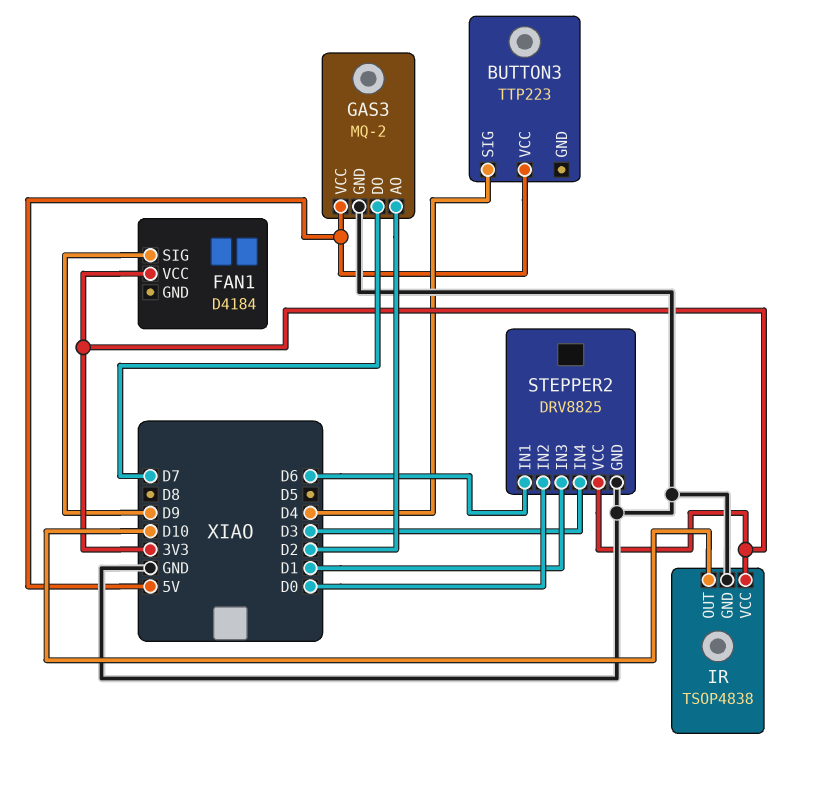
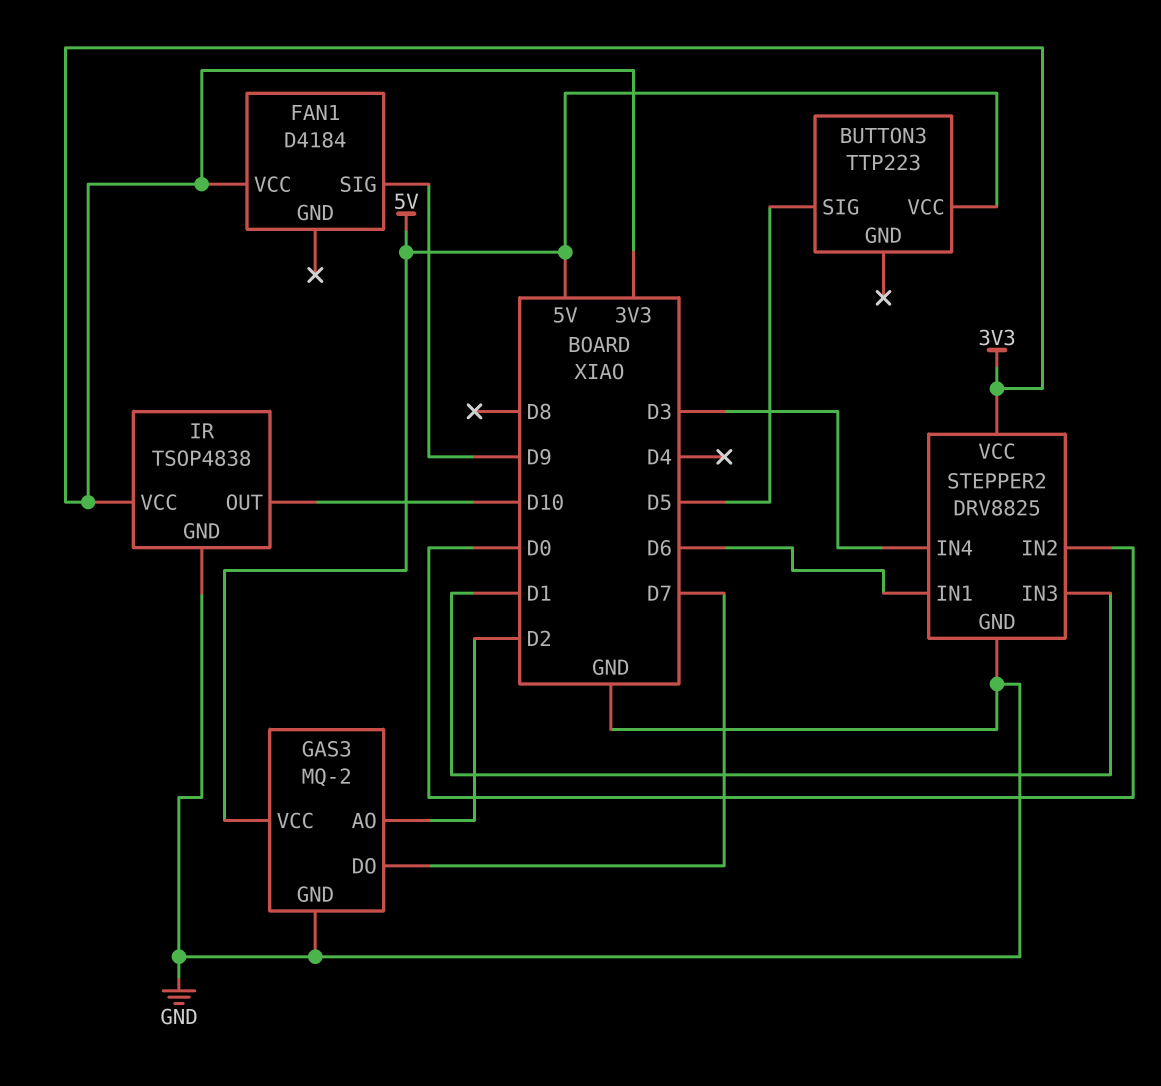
BUTTON3 pin SIG: D4 -> D5

